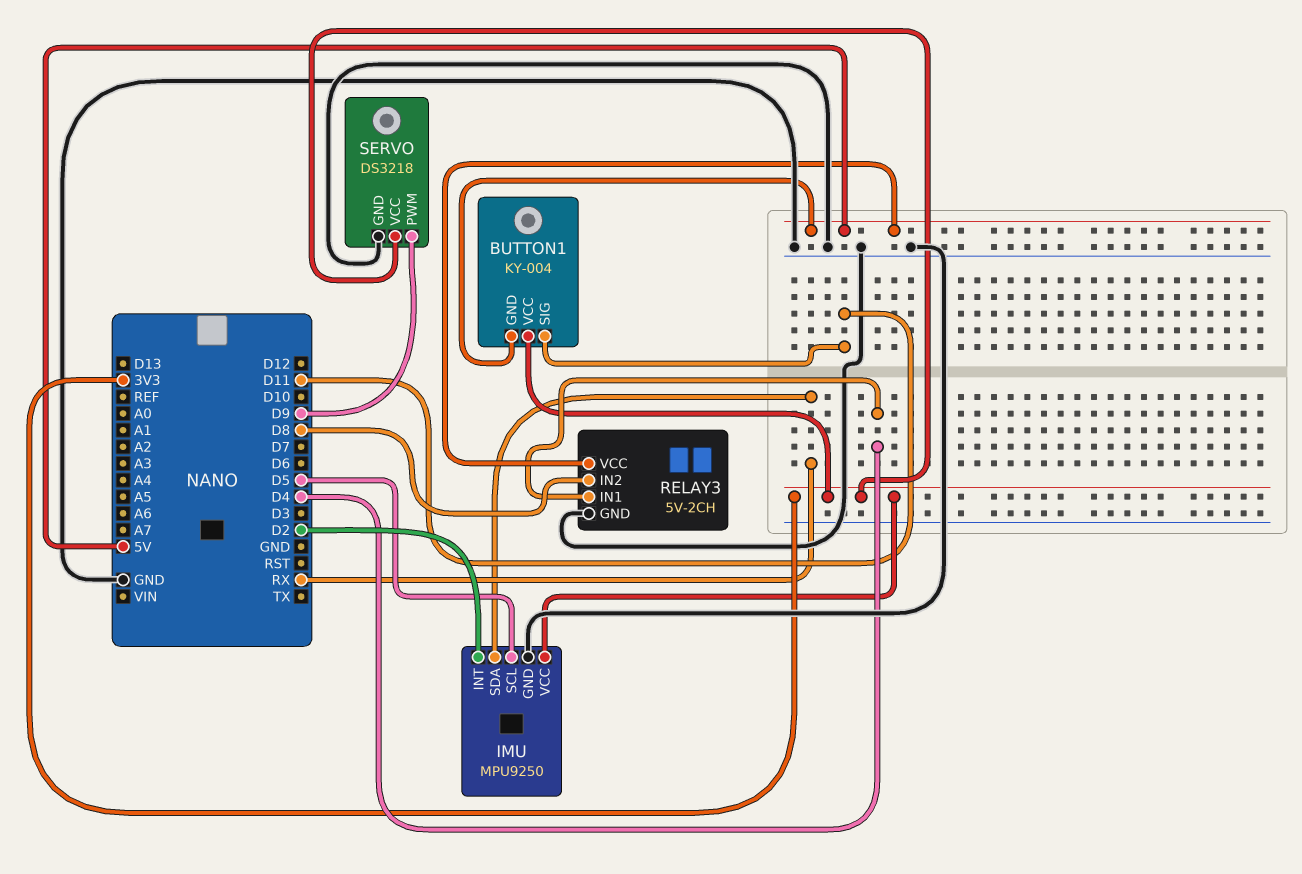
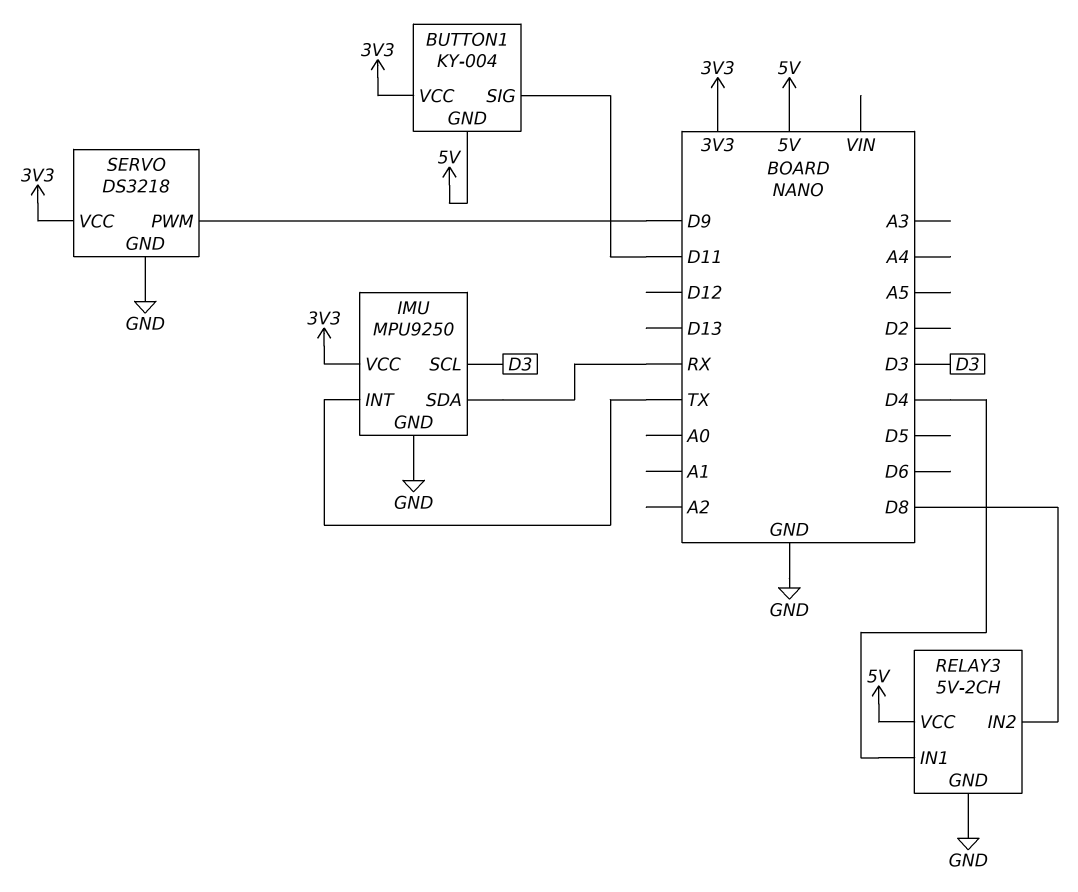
IMU pin INT: D2 -> TX
IMU pin SCL: D5 -> D3

